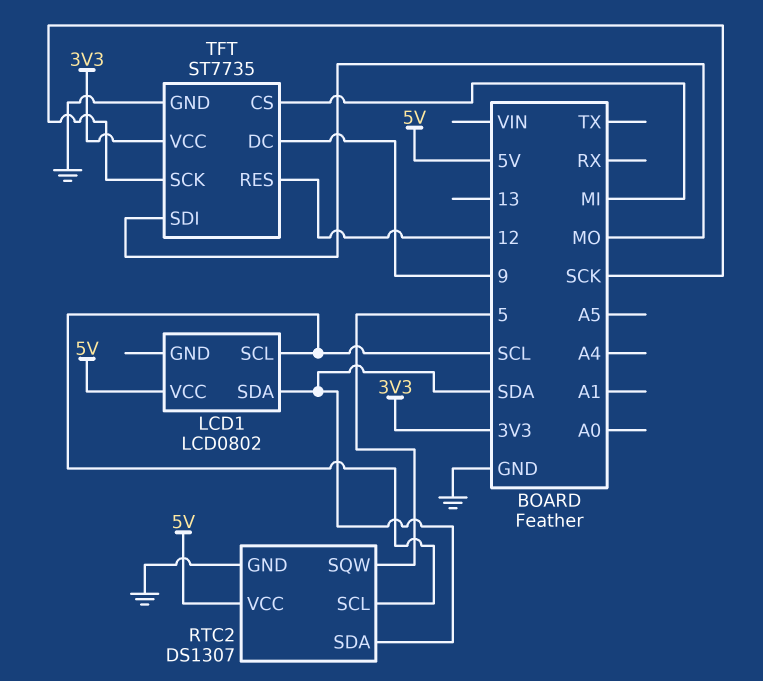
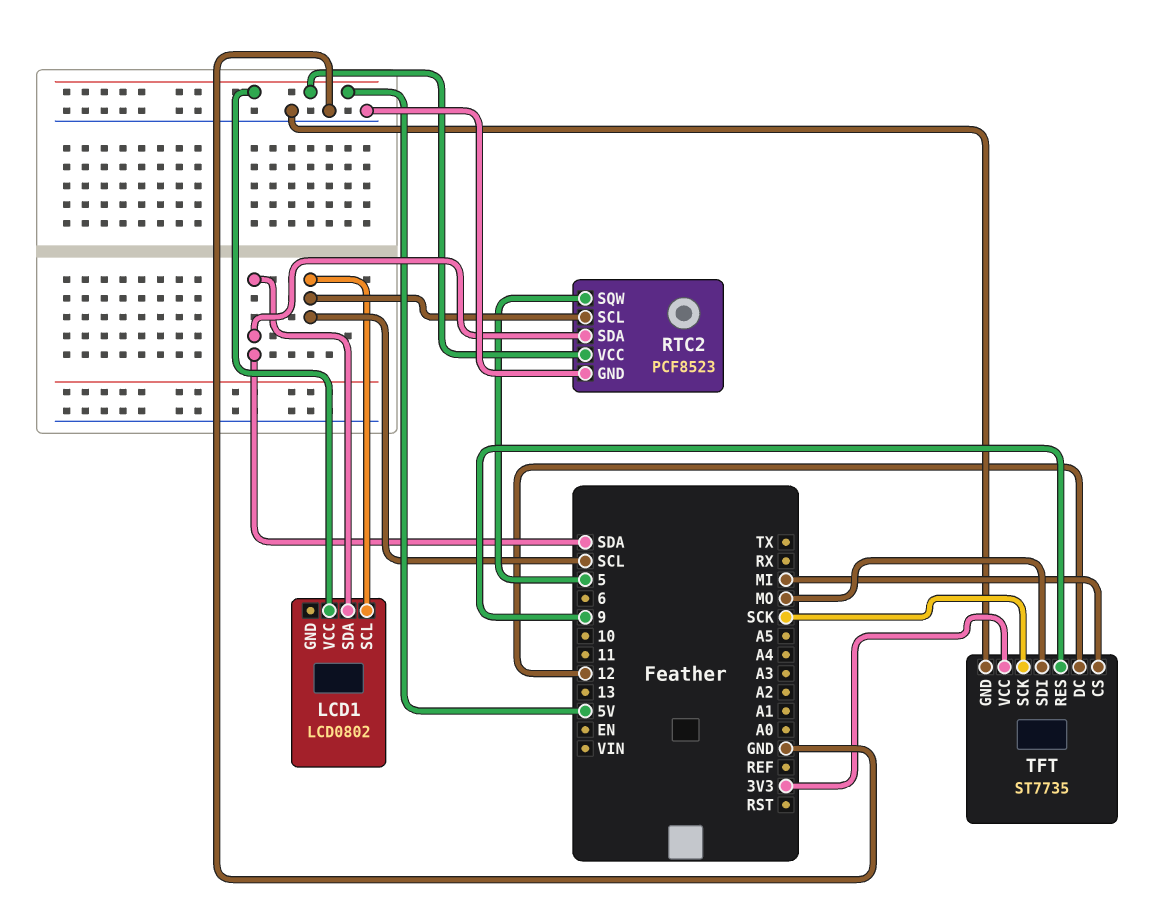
RTC2: DS1307 -> PCF8523
TFT pin DC: 9 -> 12
TFT pin RES: 12 -> 9

